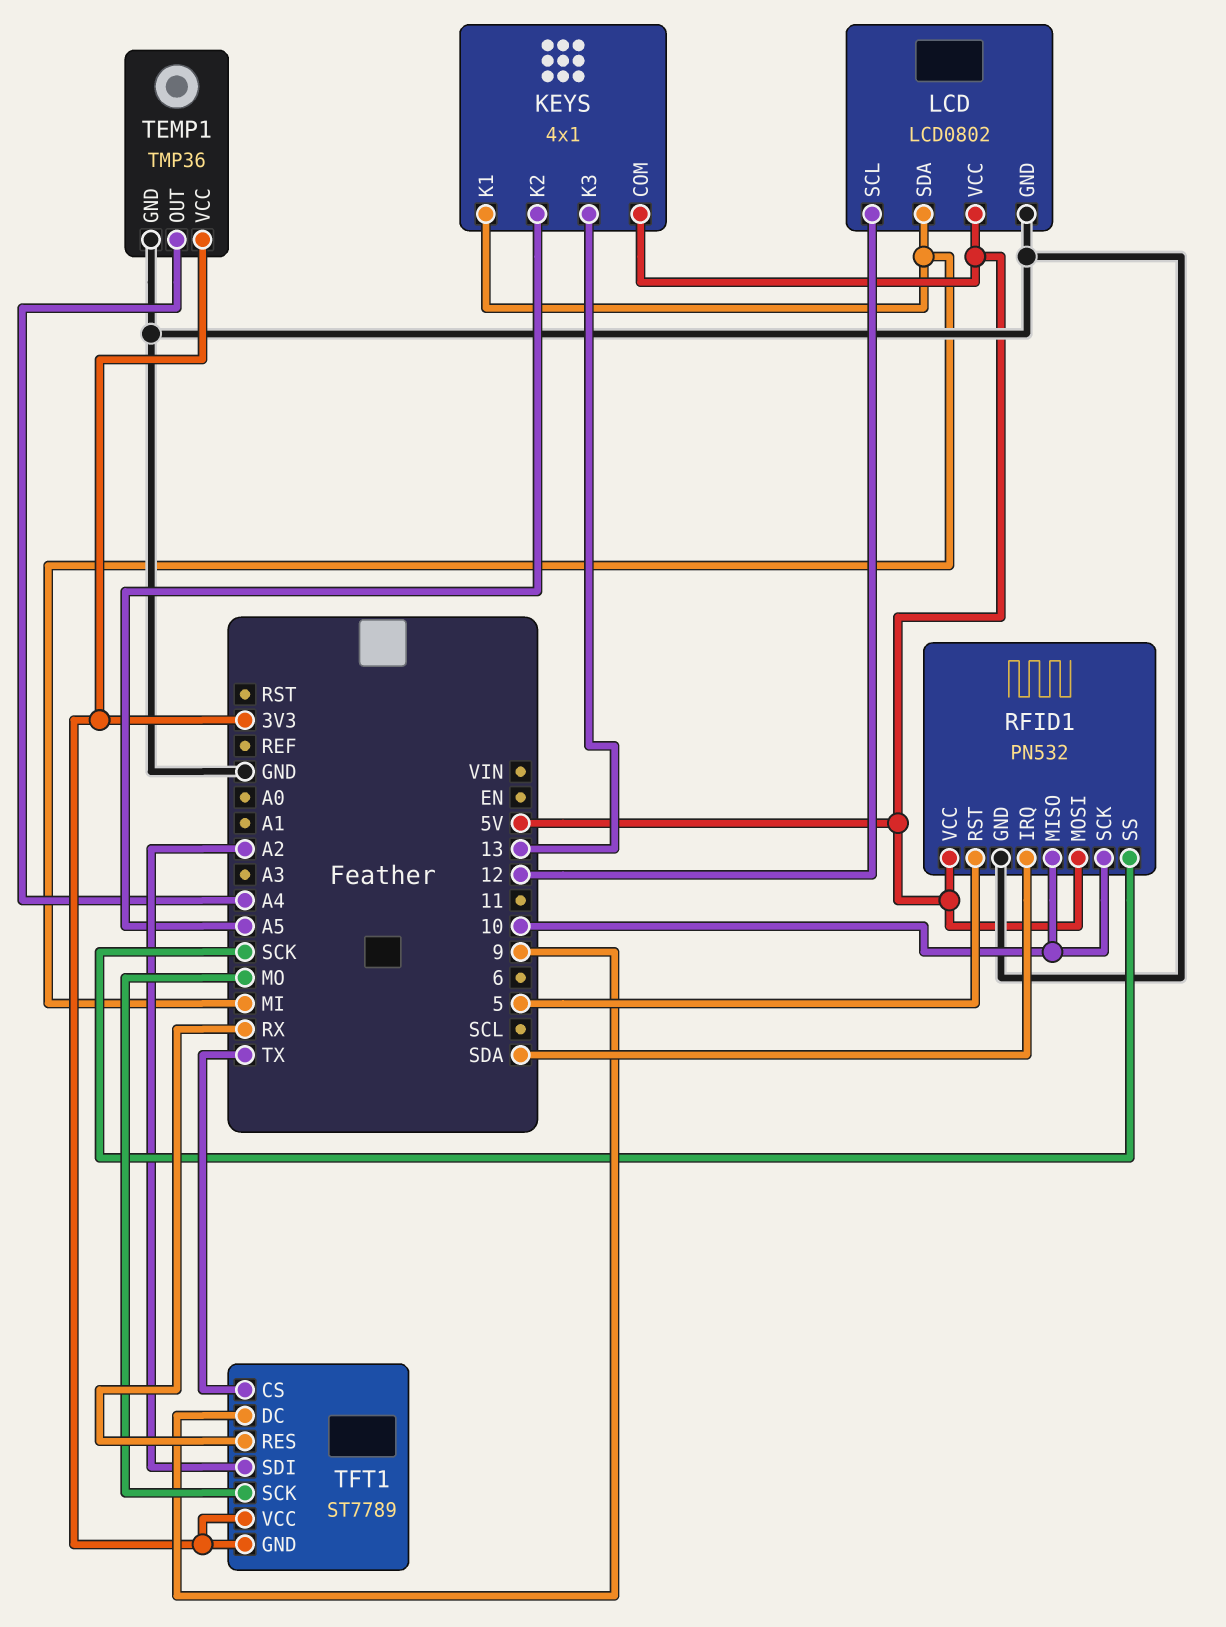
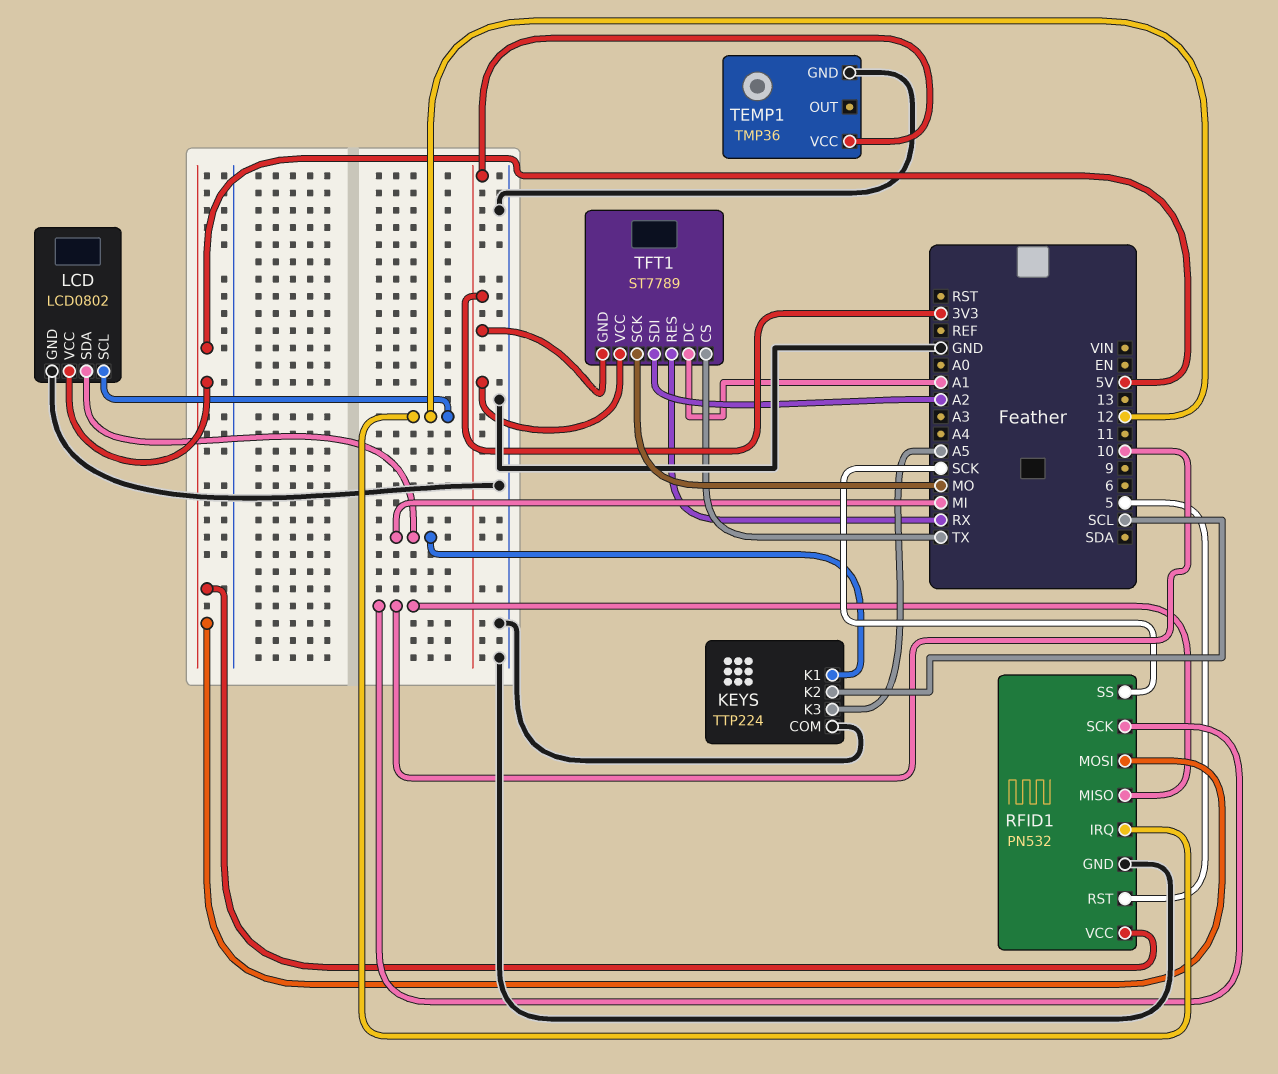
KEYS: 4x1 -> TTP224
KEYS pin COM: 5V -> GND
KEYS pin K2: A5 -> SCL
KEYS pin K3: 13 -> A5
RFID1 pin IRQ: SDA -> 12
TEMP1 pin OUT: A4 -> none
TFT1 pin DC: 9 -> A1

